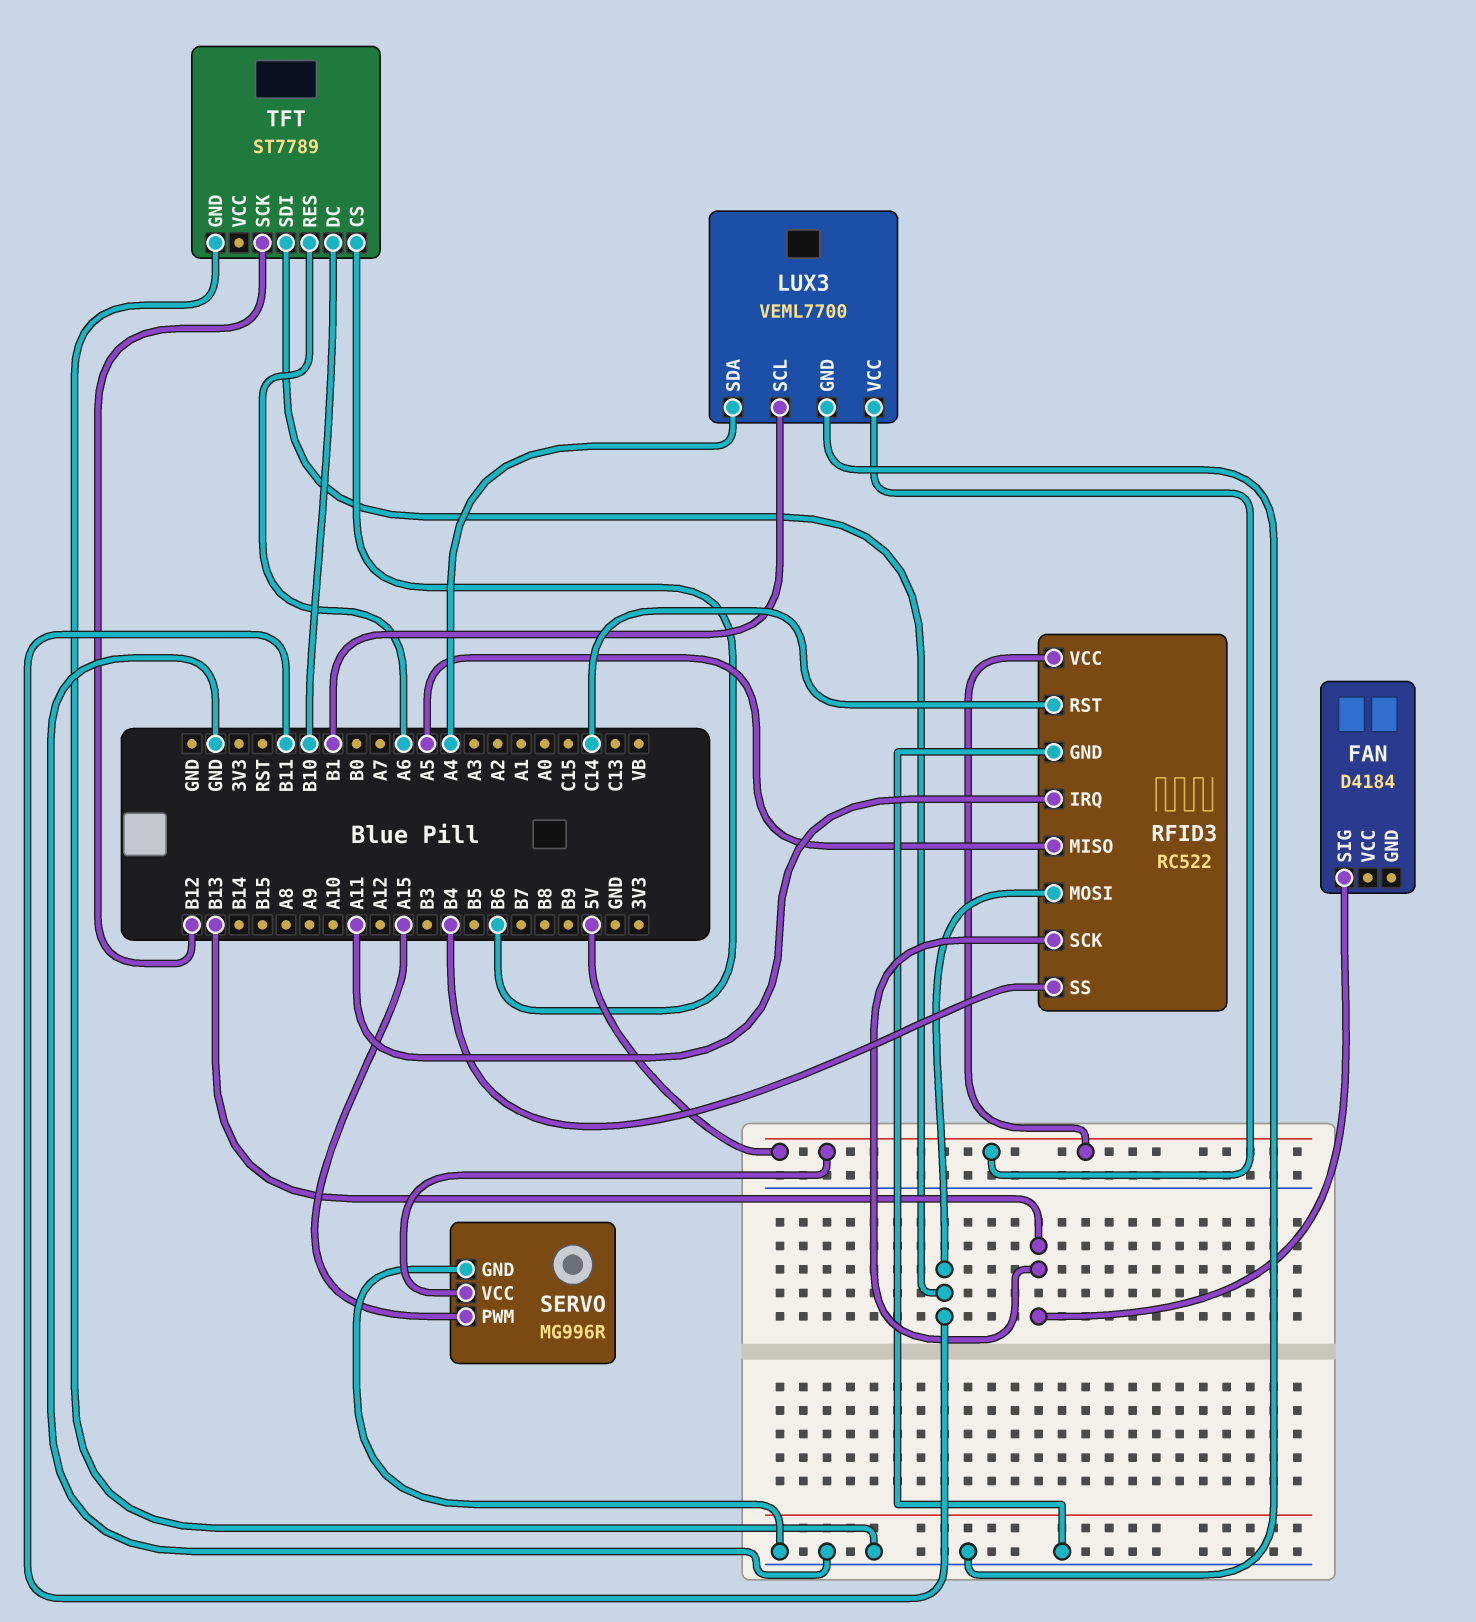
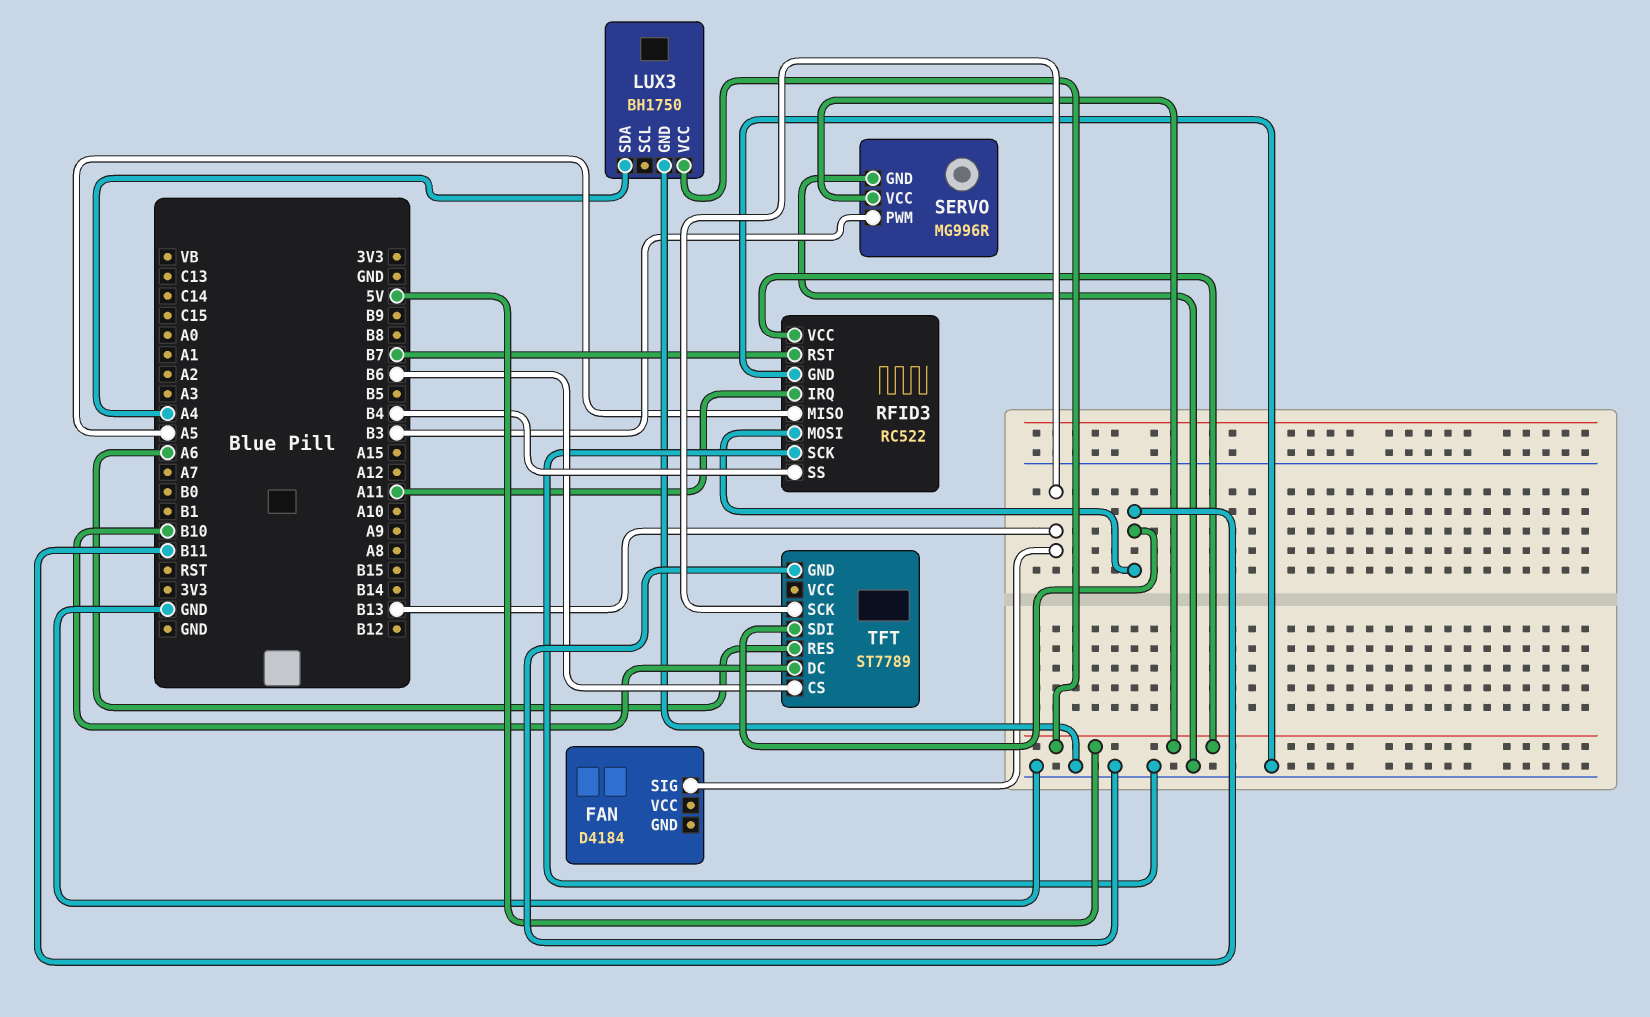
LUX3: VEML7700 -> BH1750
LUX3 pin SCL: B1 -> none
RFID3 pin RST: C14 -> B7
RFID3 pin SCK: B13 -> GND
SERVO pin PWM: A15 -> B3
TFT pin SCK: B12 -> B13

